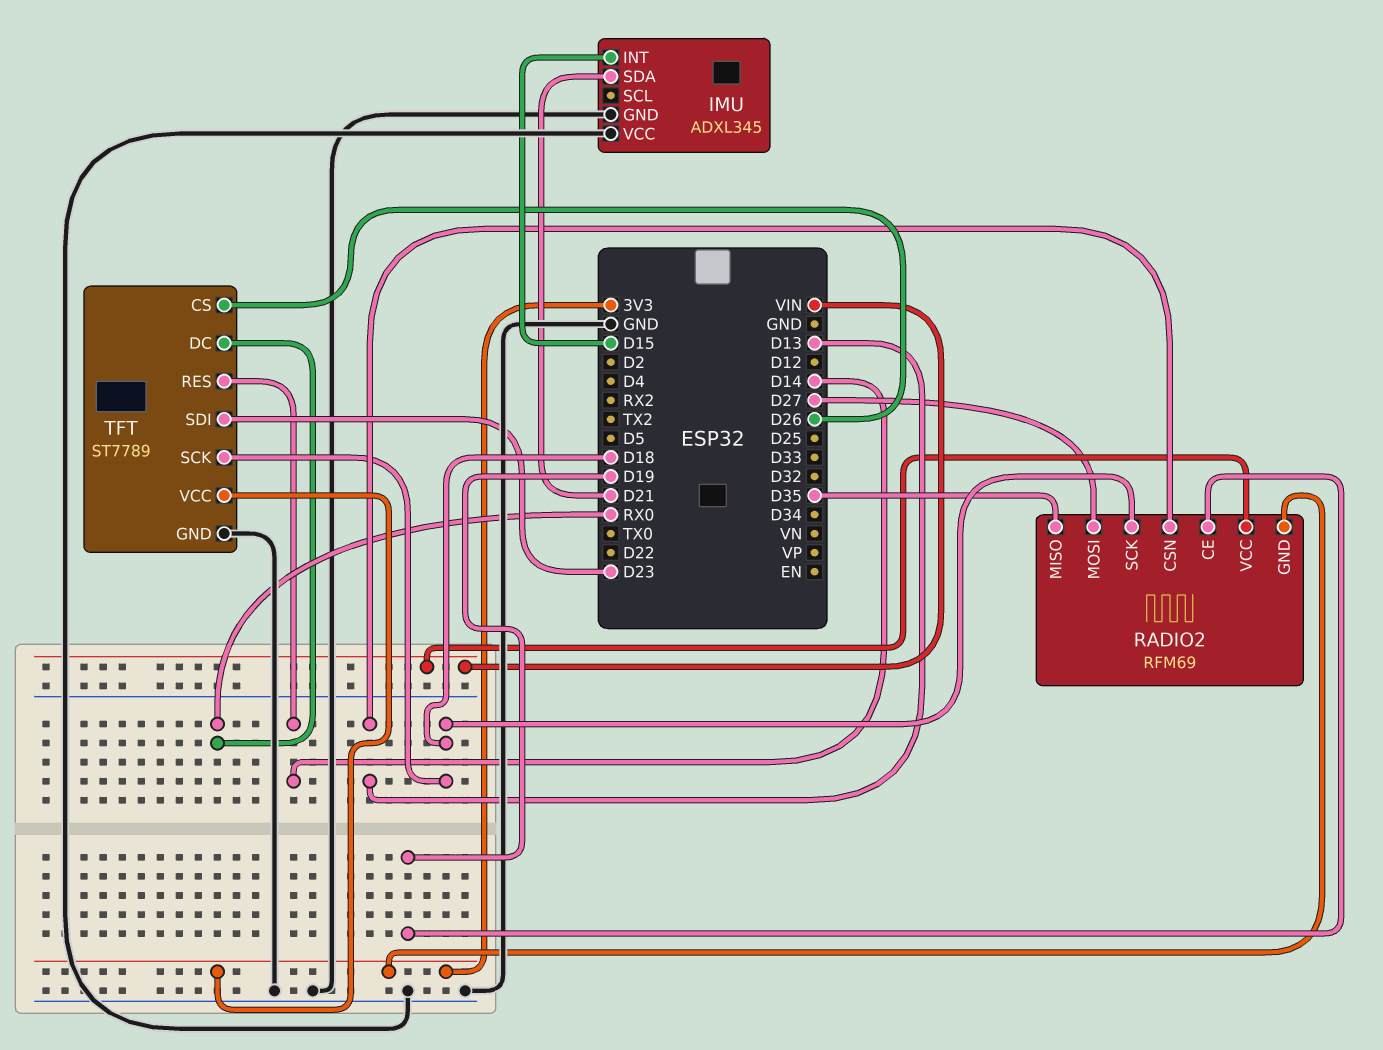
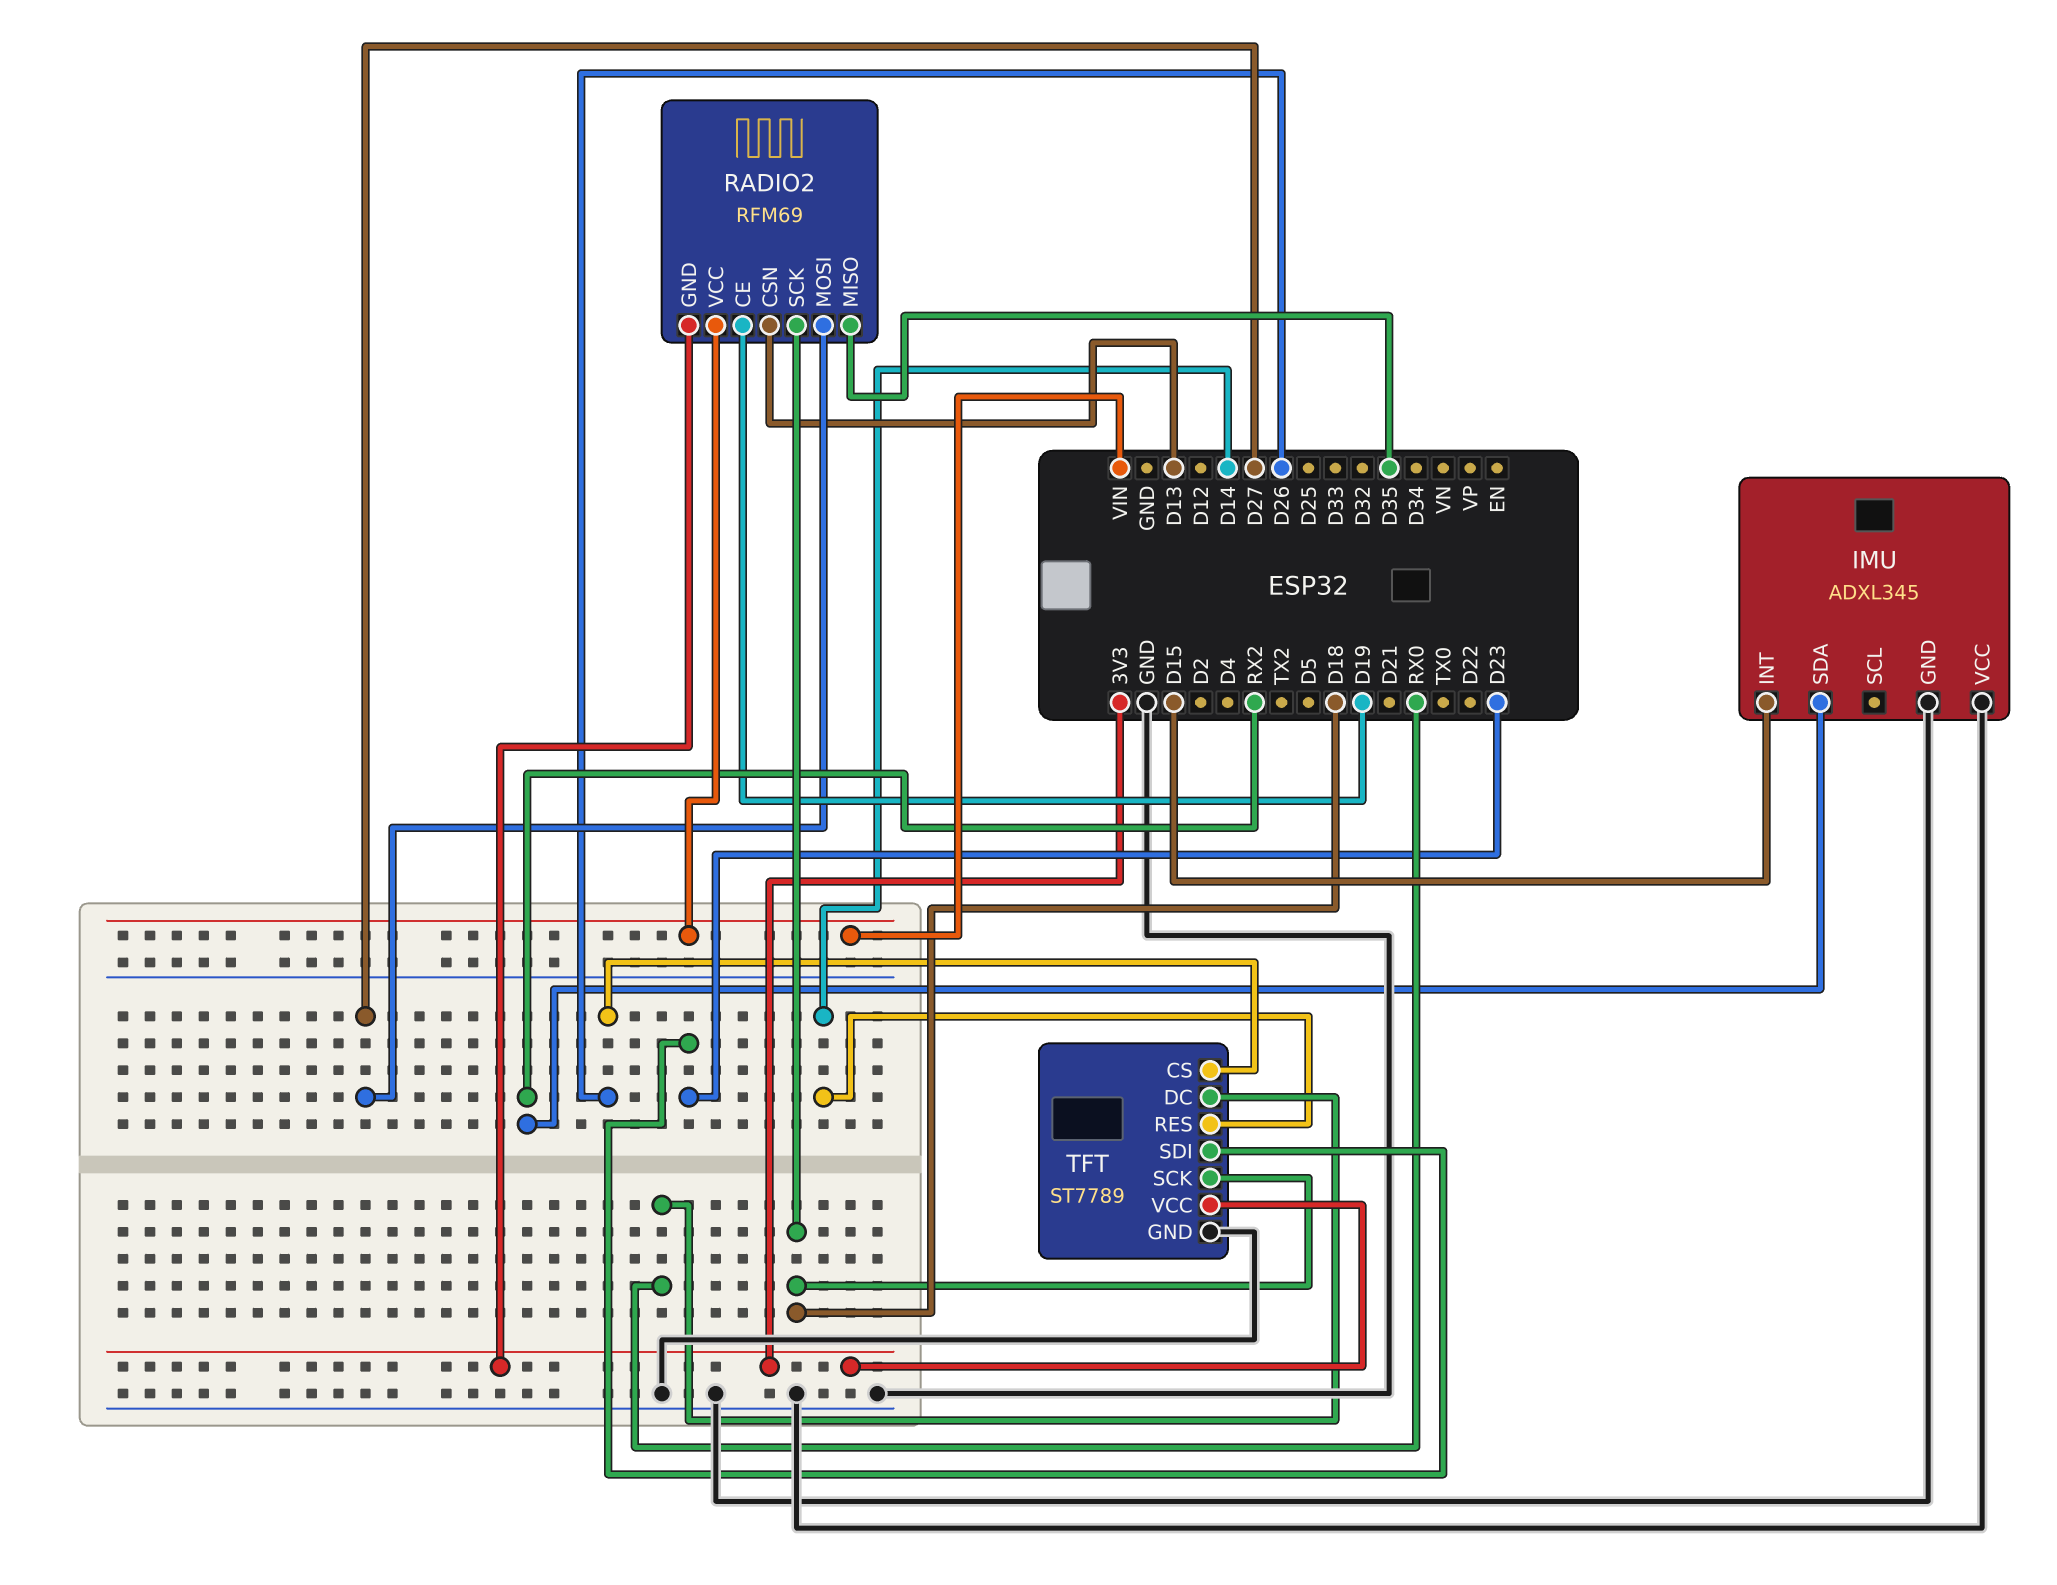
IMU pin SDA: D21 -> RX2

